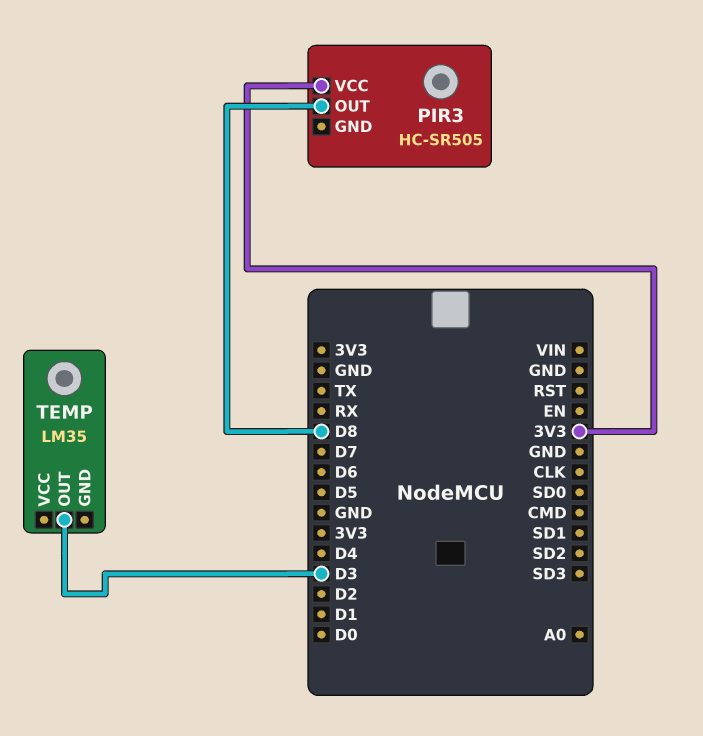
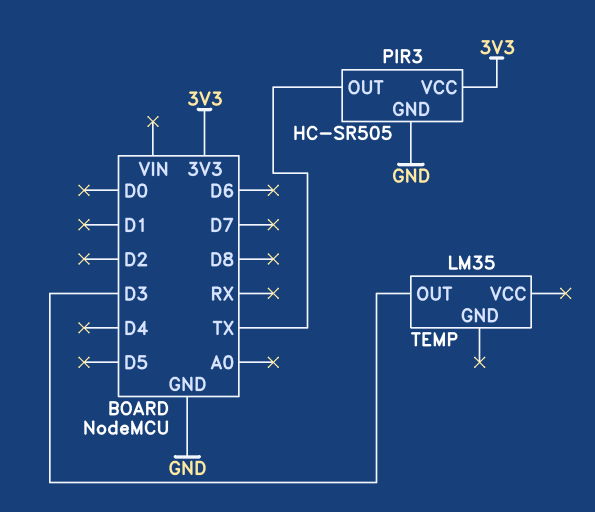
PIR3 pin GND: none -> GND
PIR3 pin OUT: D8 -> TX

